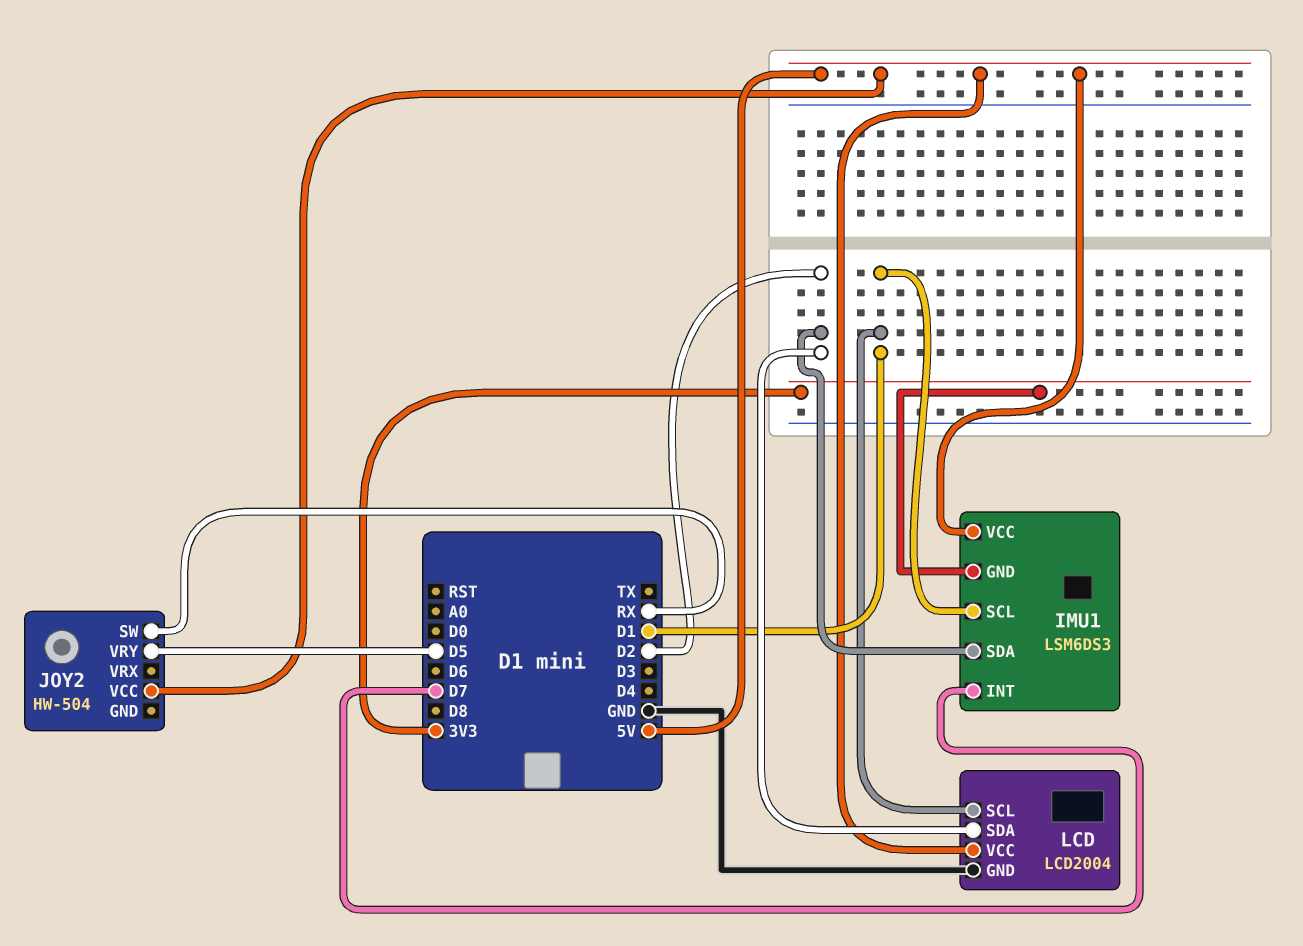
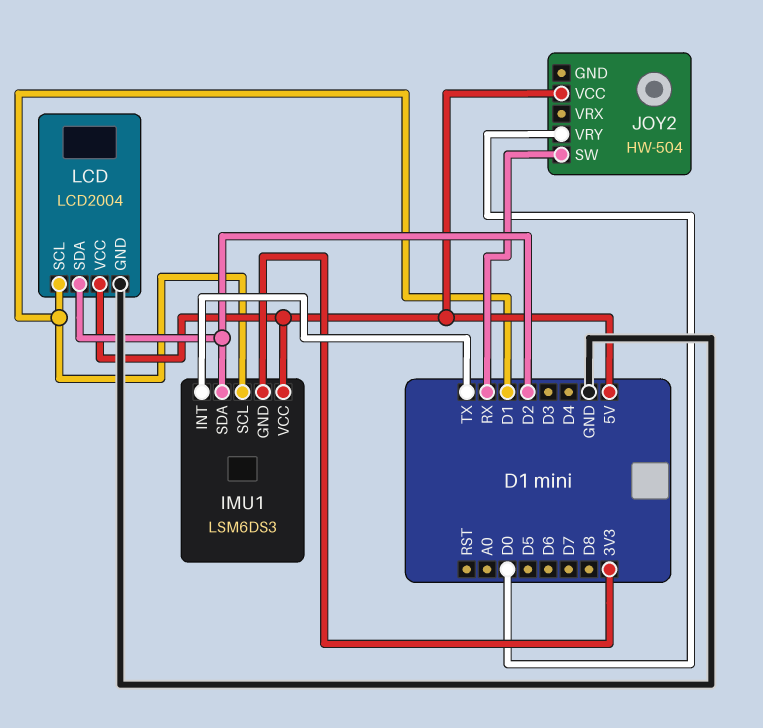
IMU1 pin INT: D7 -> TX
JOY2 pin VRY: D5 -> D0

